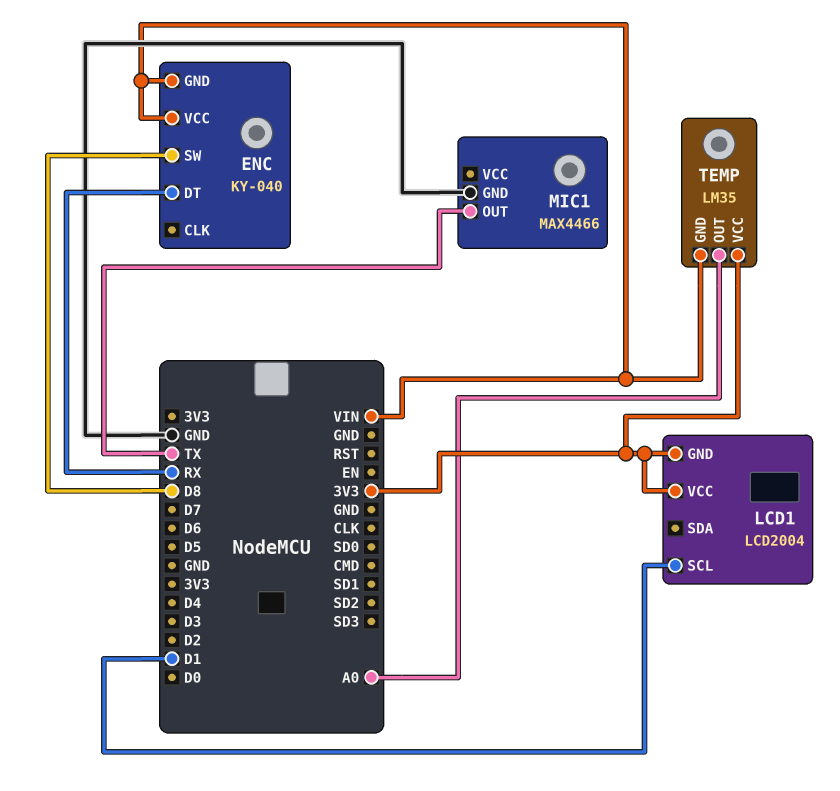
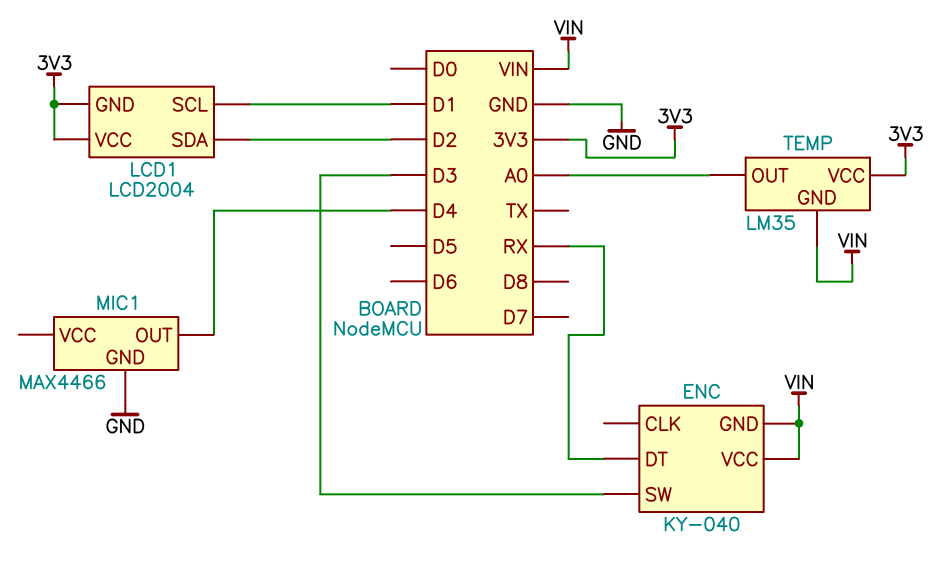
ENC pin SW: D8 -> D3
LCD1 pin SDA: none -> D2
MIC1 pin OUT: TX -> D4

